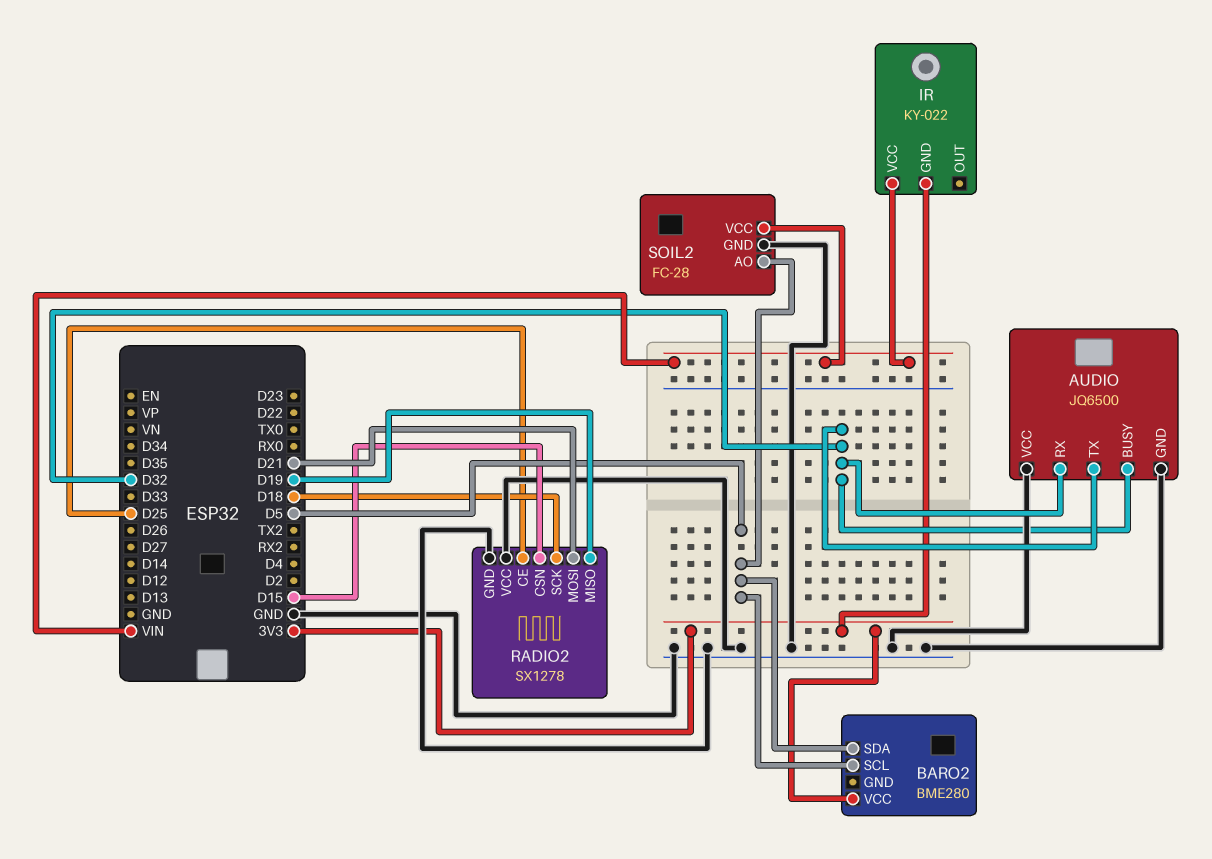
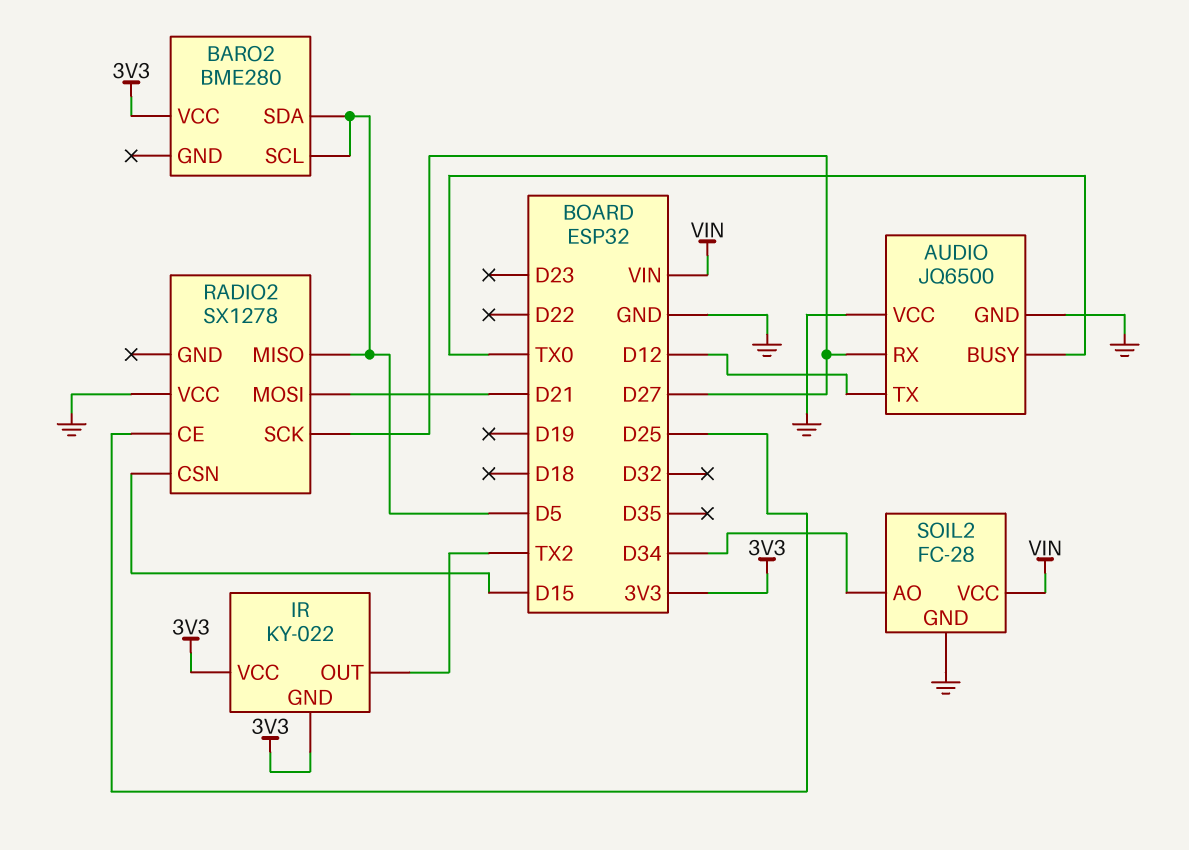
AUDIO pin BUSY: D32 -> TX0
AUDIO pin RX: D32 -> D27
AUDIO pin TX: D32 -> D12
IR pin OUT: none -> TX2
IR pin VCC: VIN -> 3V3
RADIO2 pin GND: GND -> none
RADIO2 pin MISO: D19 -> D5
RADIO2 pin SCK: D18 -> D27
SOIL2 pin AO: D5 -> D34

